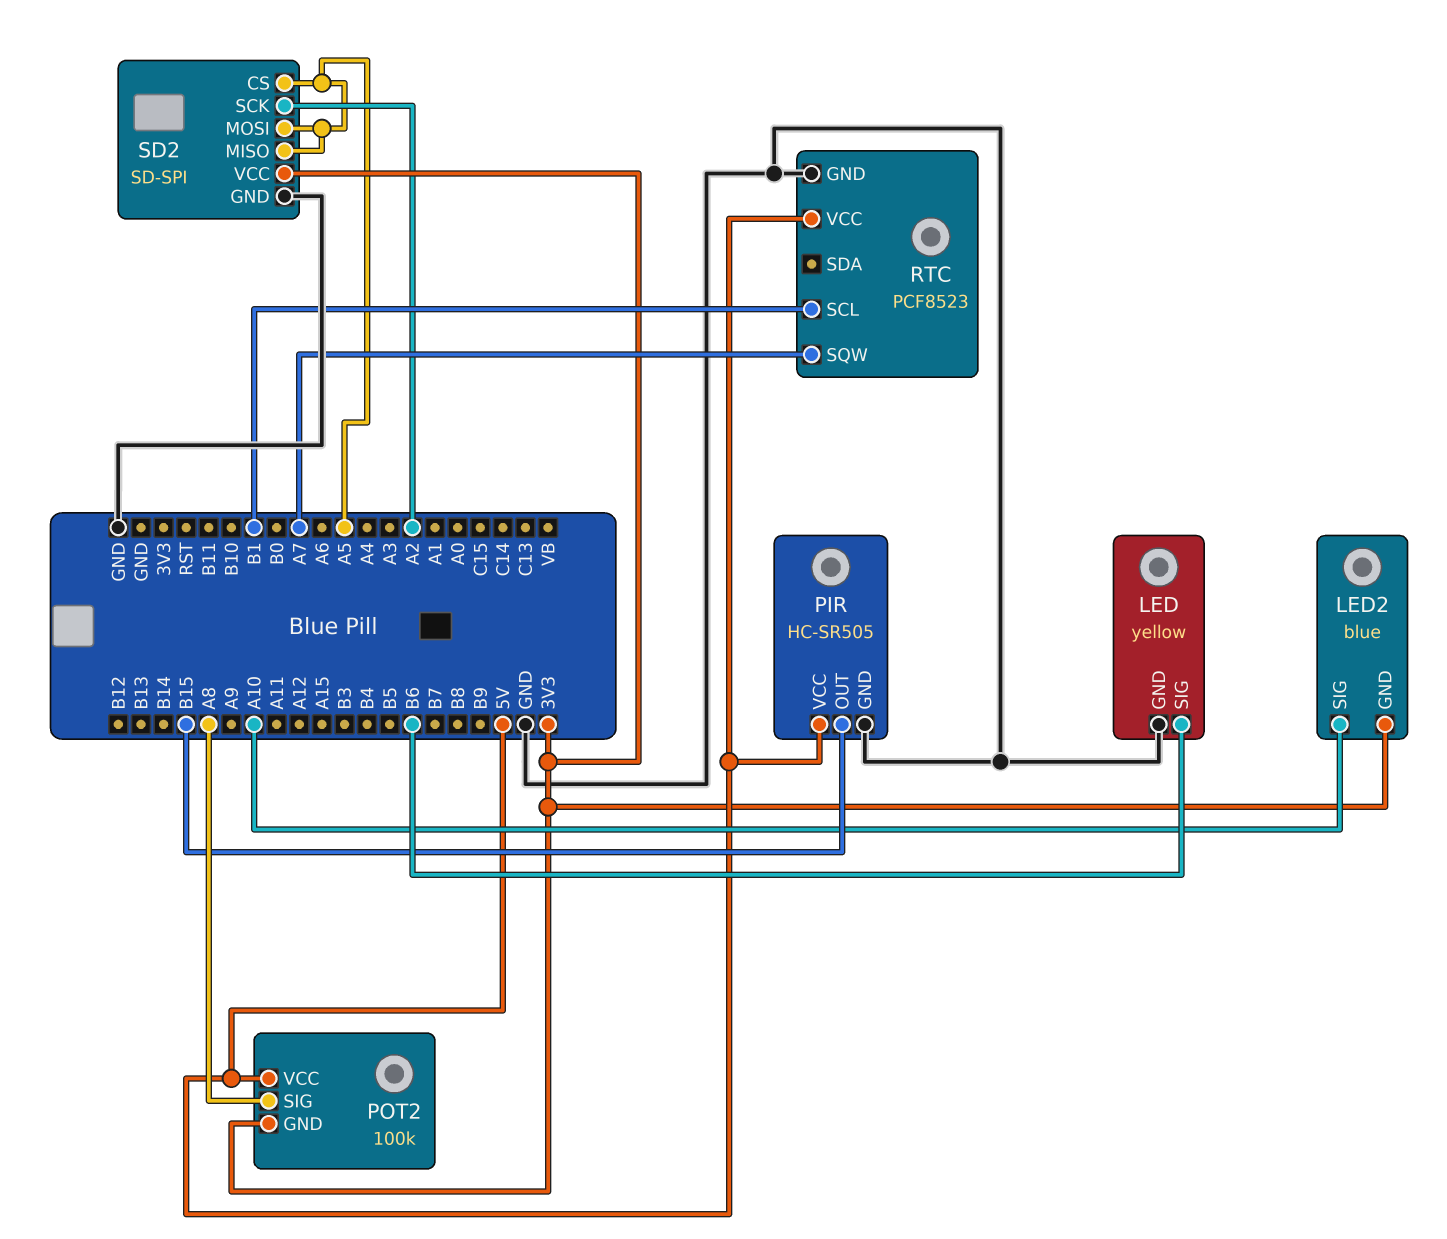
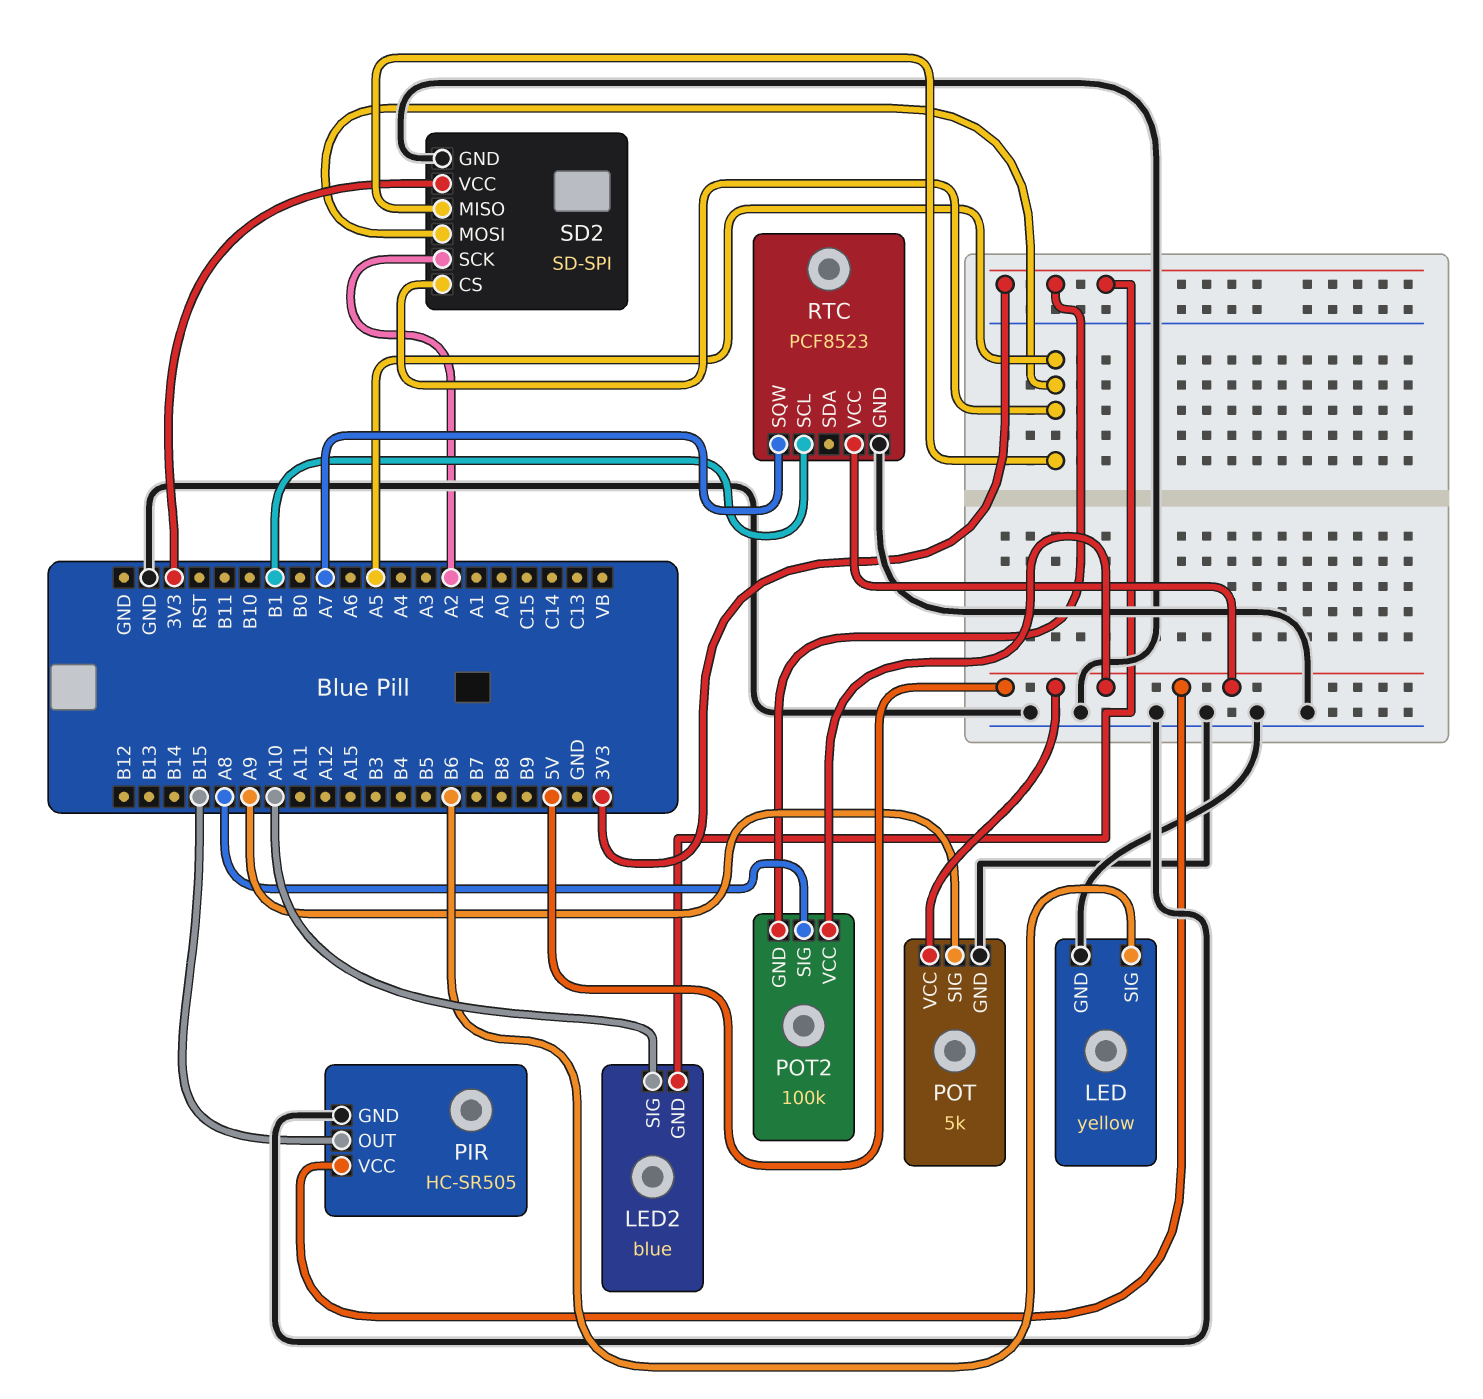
POT: none -> 5k
POT pin GND: none -> GND
POT pin SIG: none -> A9
POT pin VCC: none -> 5V

